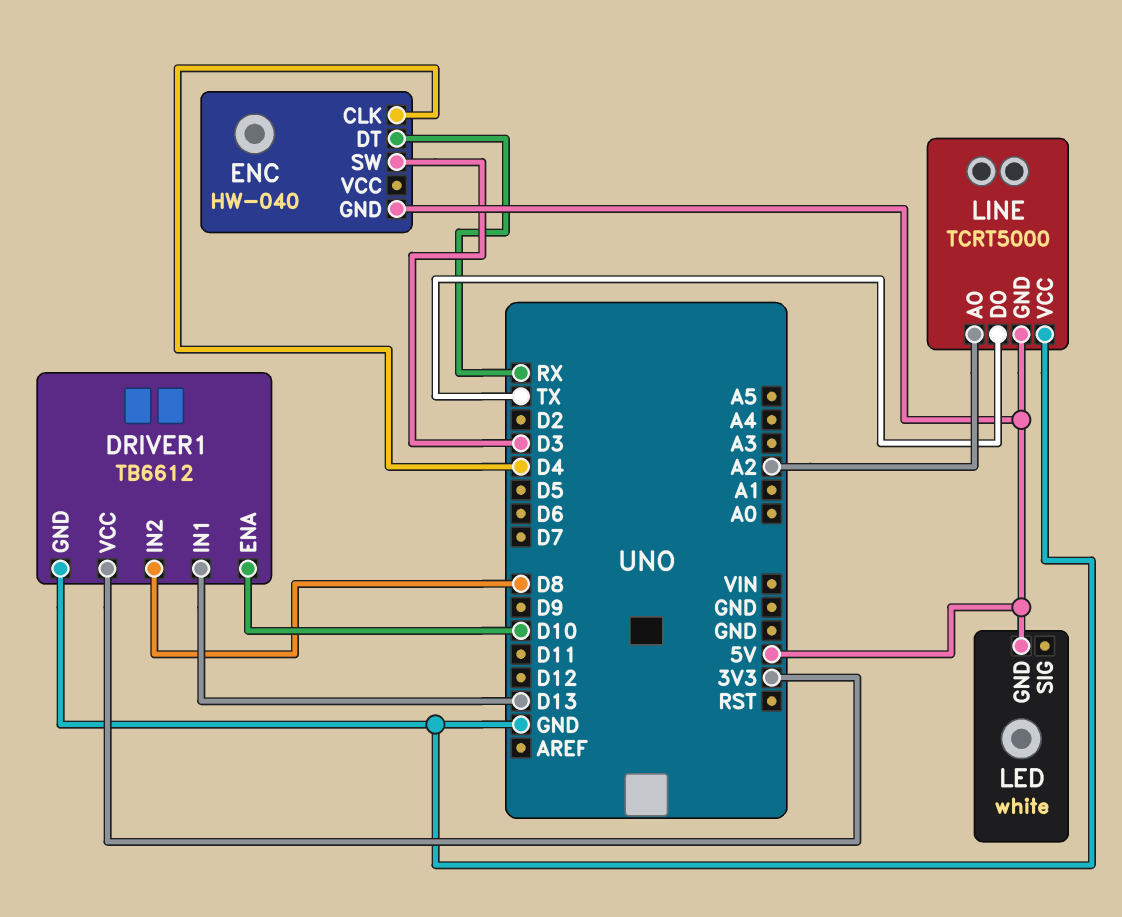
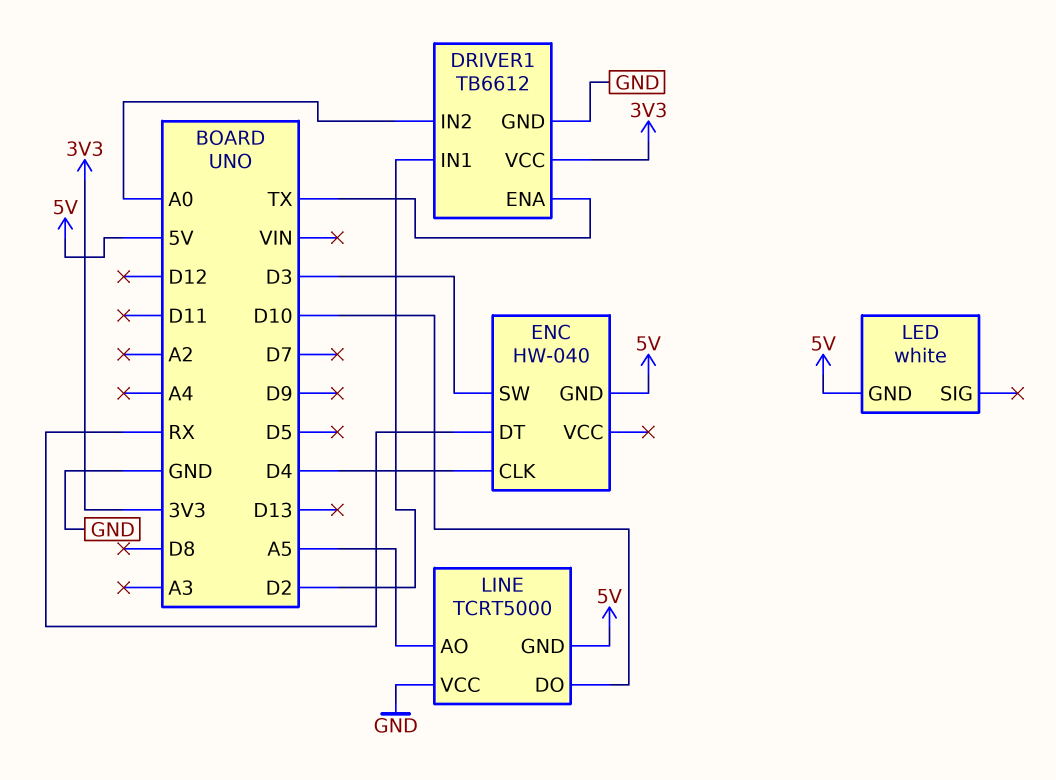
DRIVER1 pin ENA: D10 -> TX
DRIVER1 pin IN1: D13 -> D2
DRIVER1 pin IN2: D8 -> A0
LINE pin AO: A2 -> A5
LINE pin DO: TX -> D10

